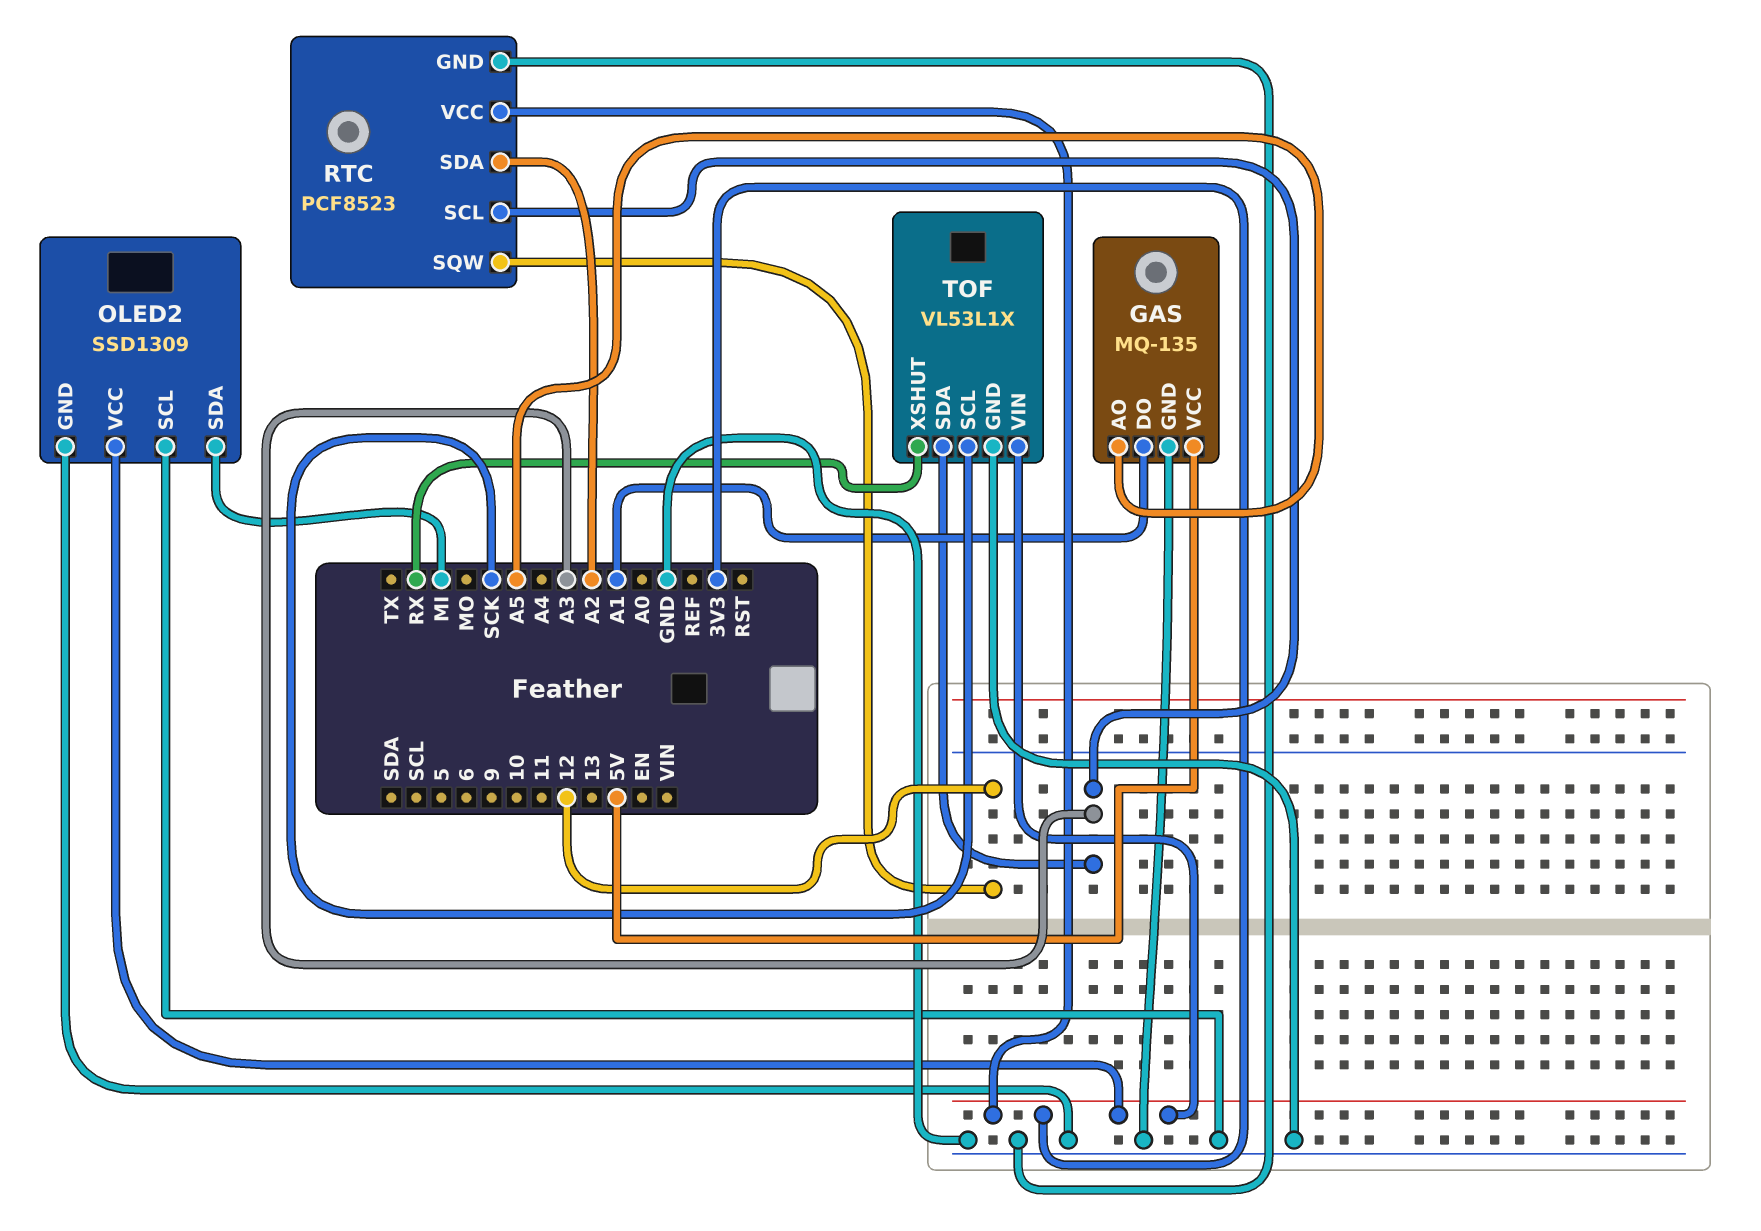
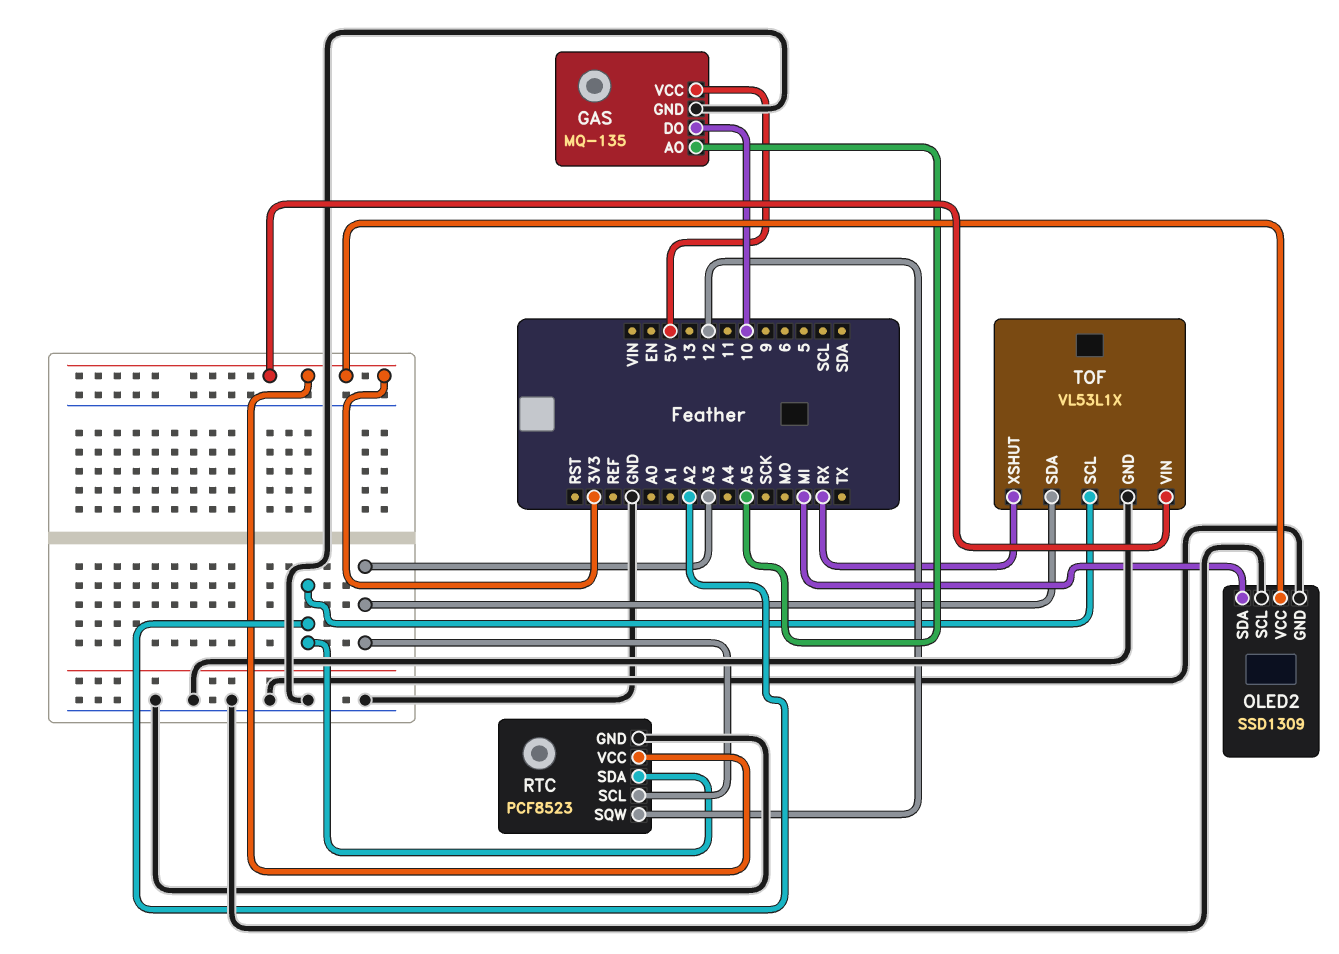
GAS pin DO: A1 -> 10
TOF pin SCL: SCK -> A2

